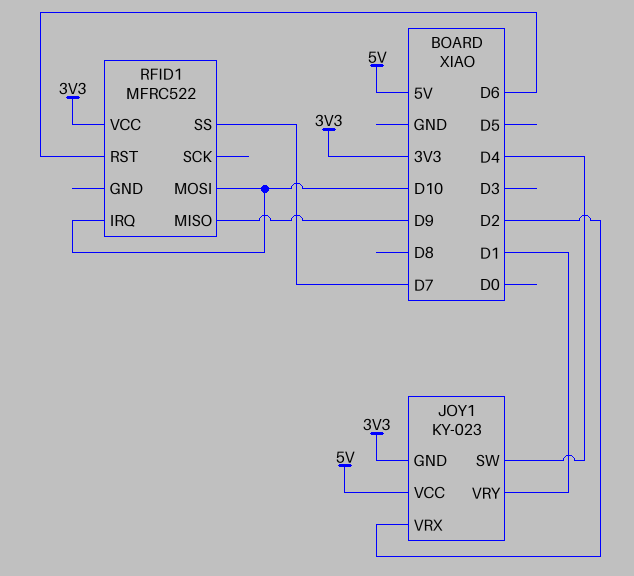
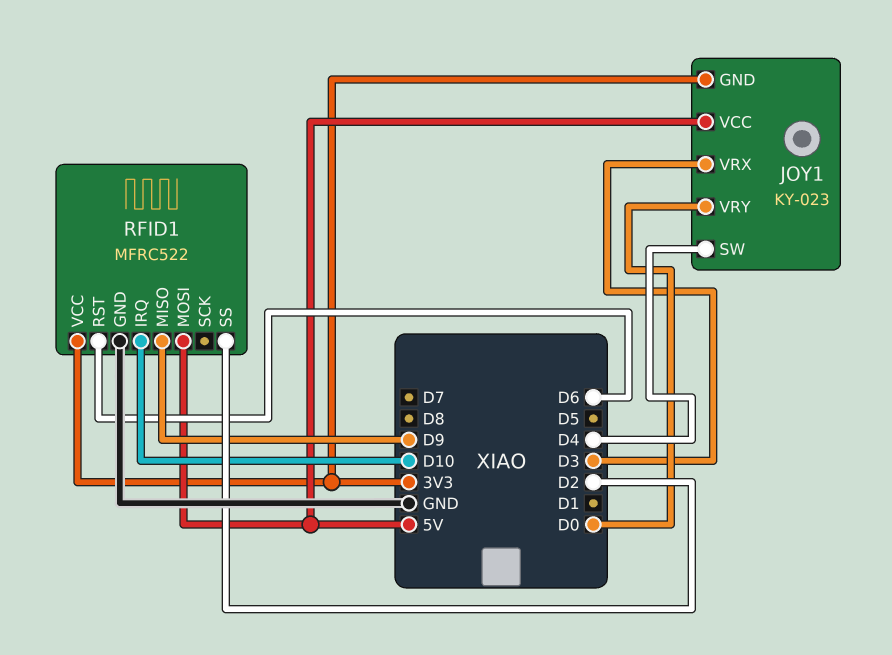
JOY1 pin VRX: D2 -> D3
JOY1 pin VRY: D1 -> D0
RFID1 pin GND: none -> GND
RFID1 pin MOSI: D10 -> 5V
RFID1 pin SS: D7 -> D2

